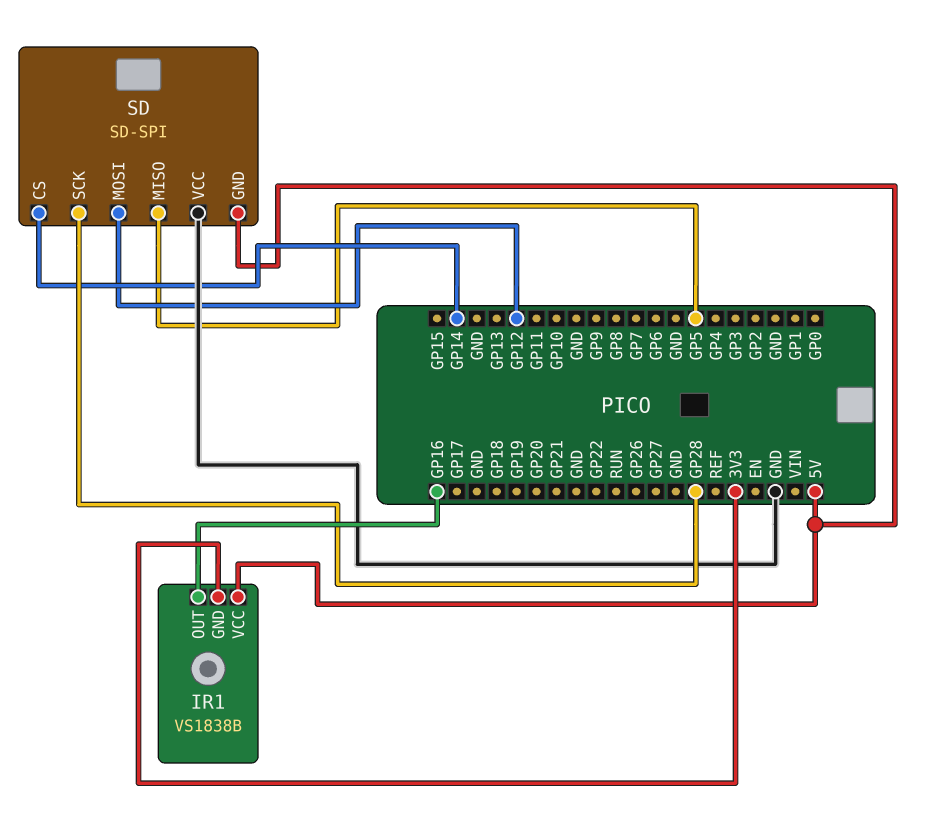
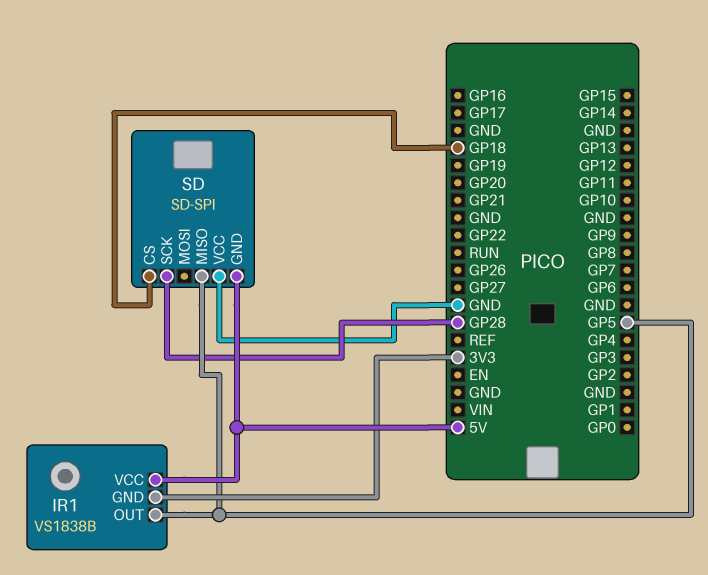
IR1 pin OUT: GP16 -> GP5
SD pin CS: GP14 -> GP18
SD pin MOSI: GP12 -> none

